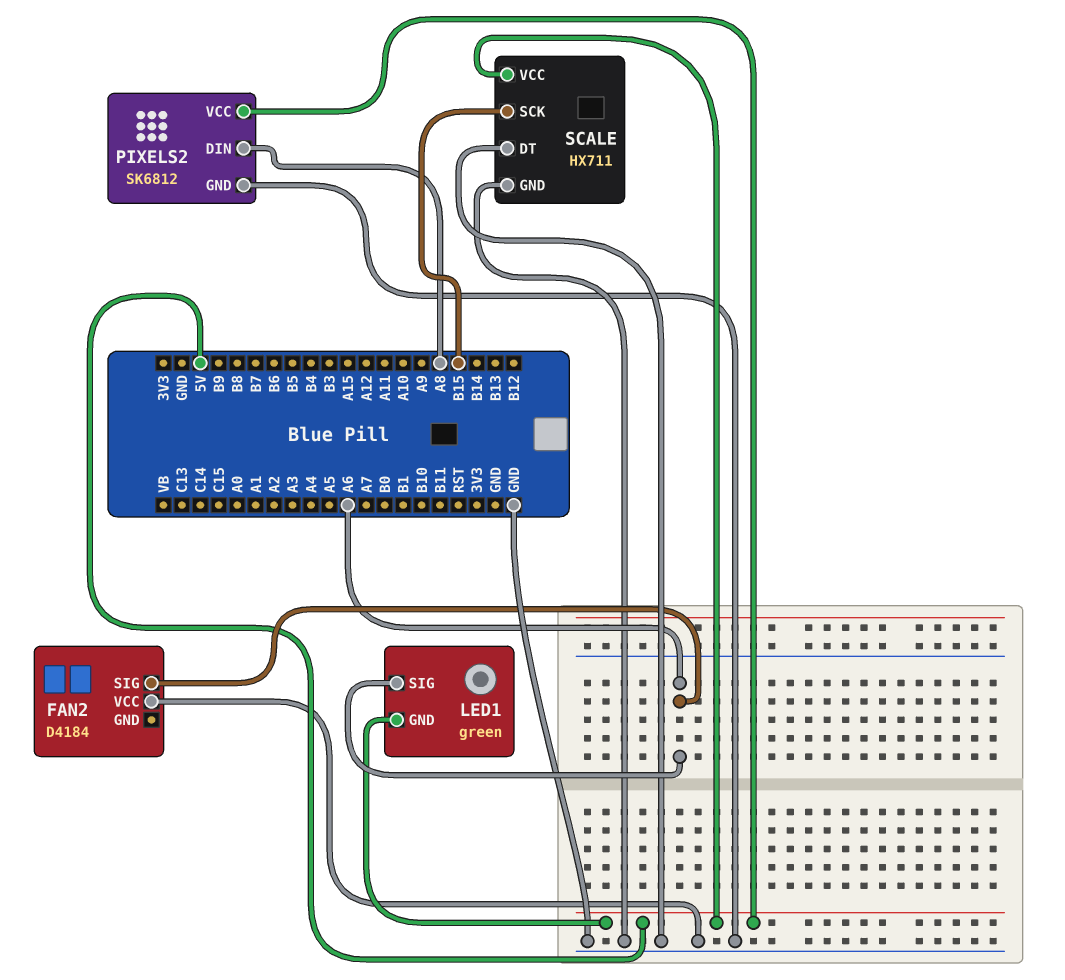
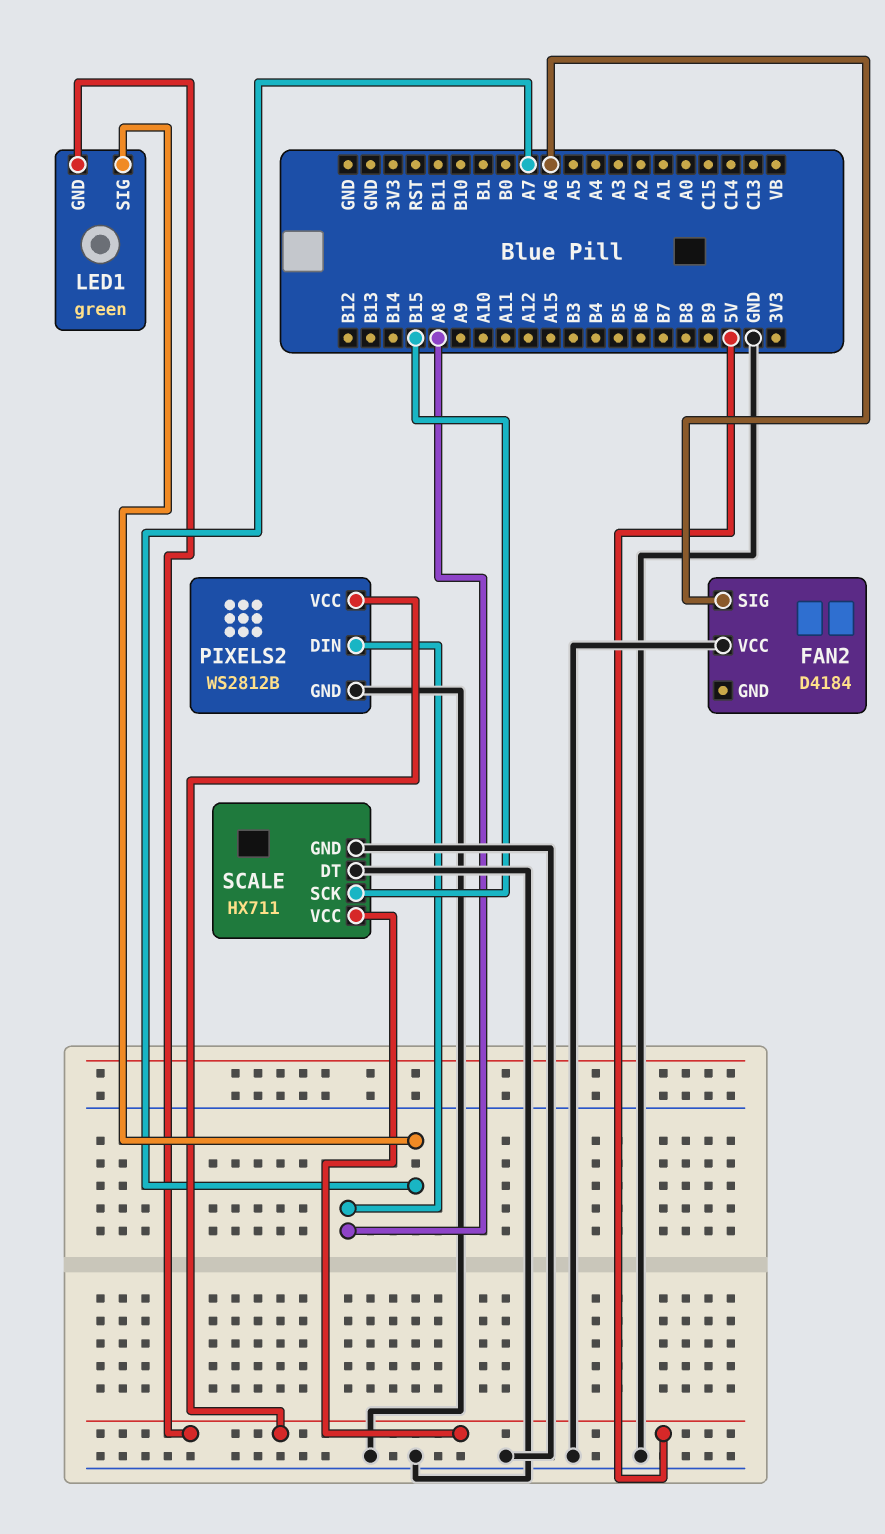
LED1 pin SIG: A6 -> A7
PIXELS2: SK6812 -> WS2812B

